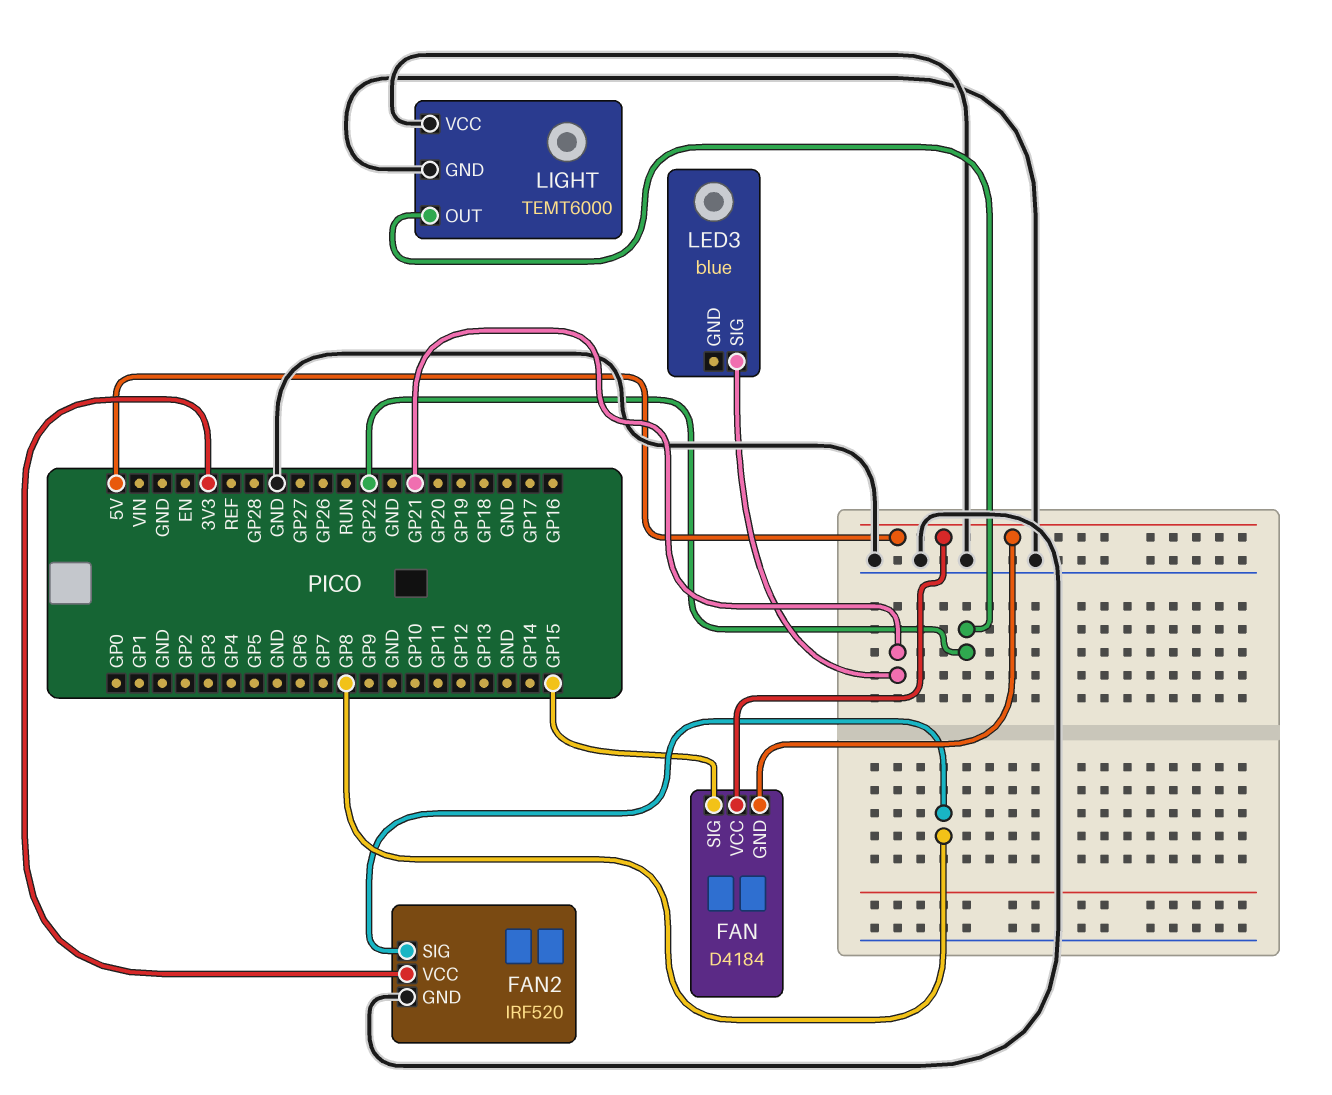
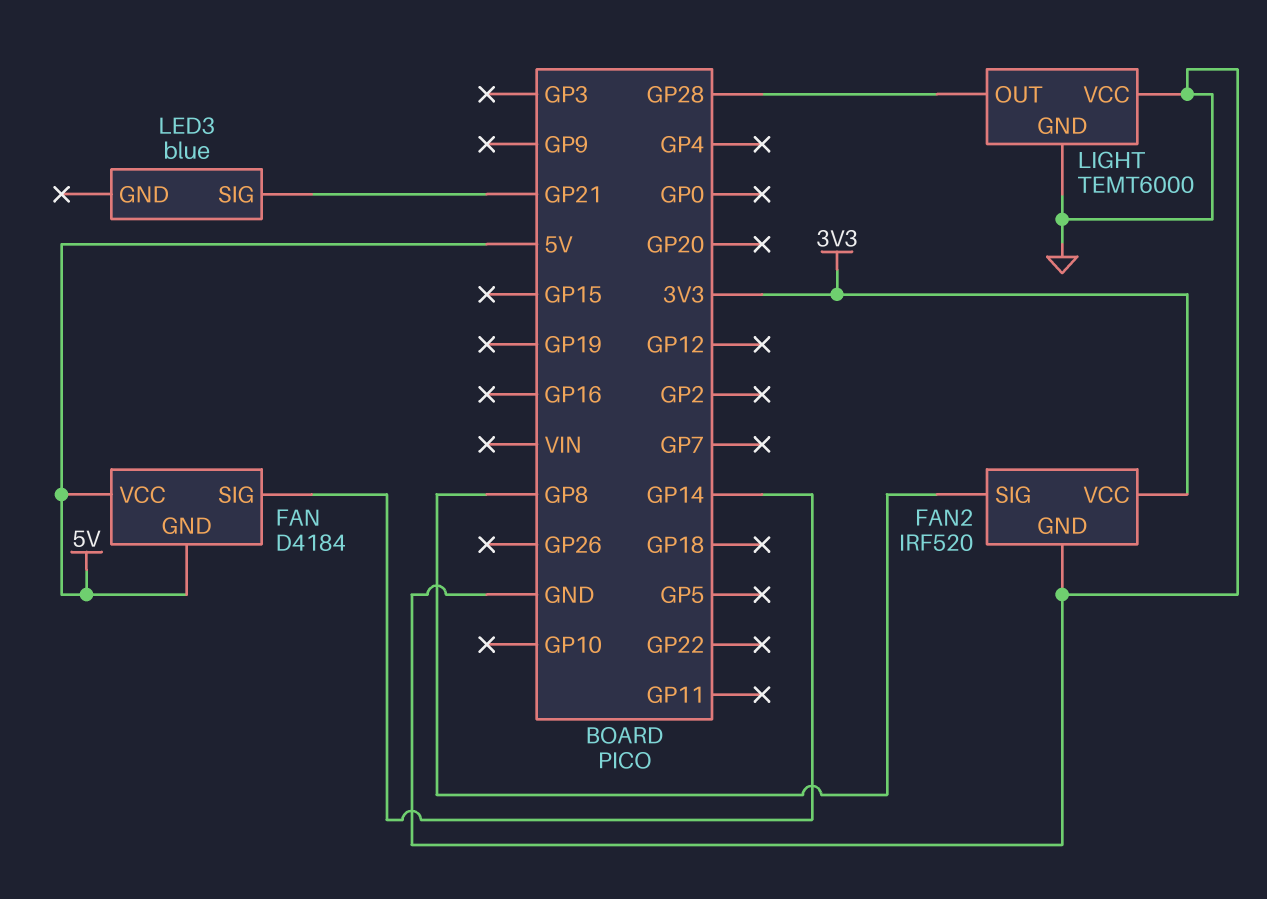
FAN pin SIG: GP15 -> GP14
LIGHT pin OUT: GP22 -> GP28

